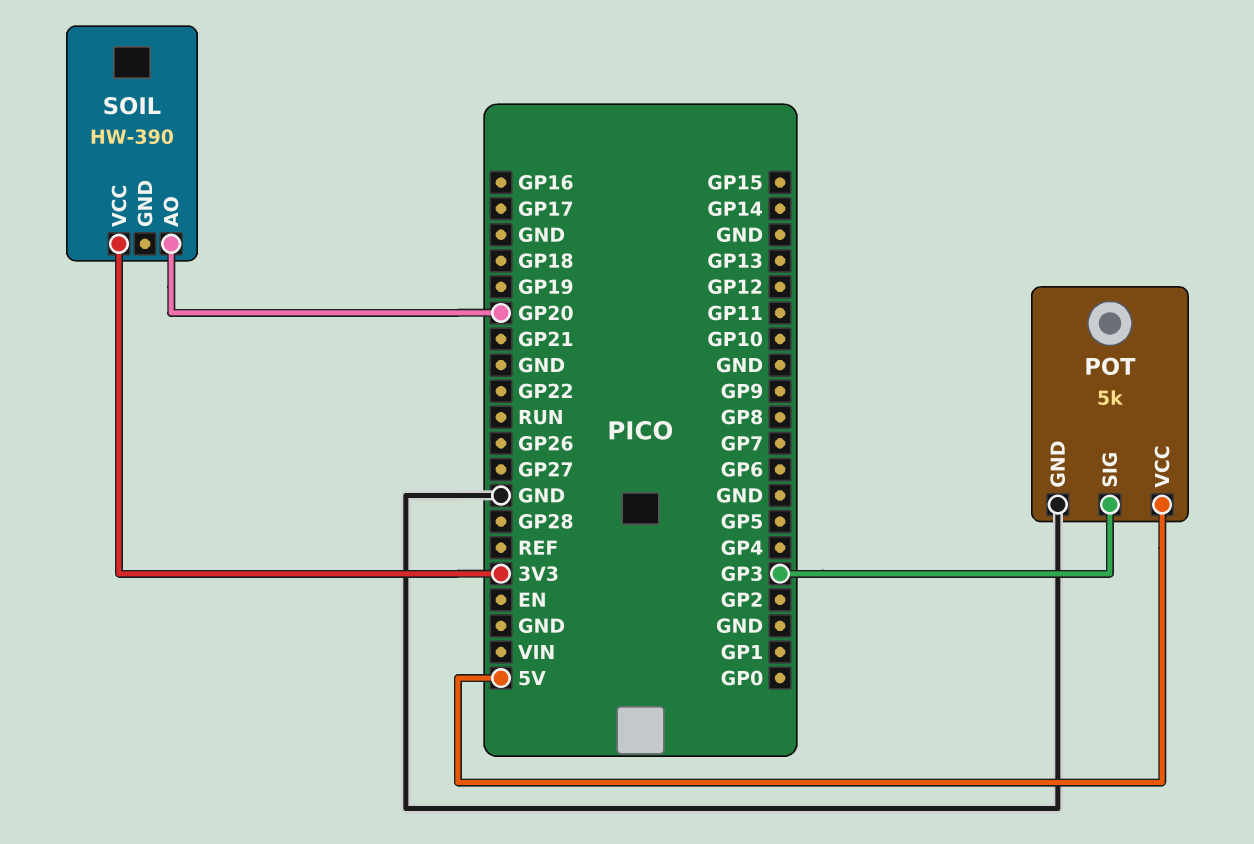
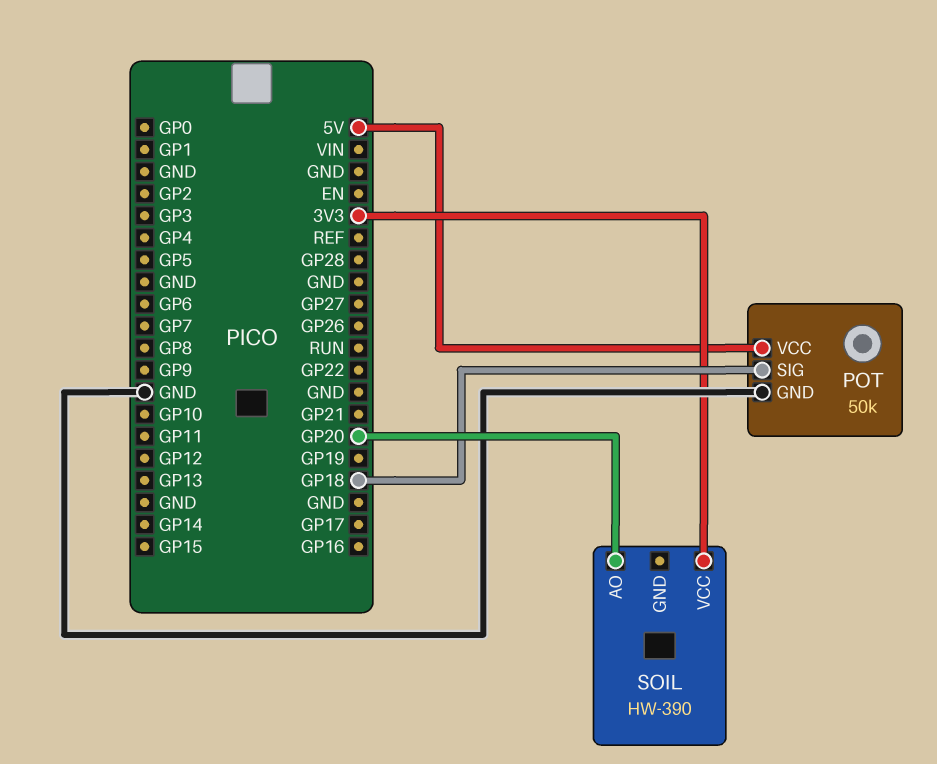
POT: 5k -> 50k
POT pin SIG: GP3 -> GP18

